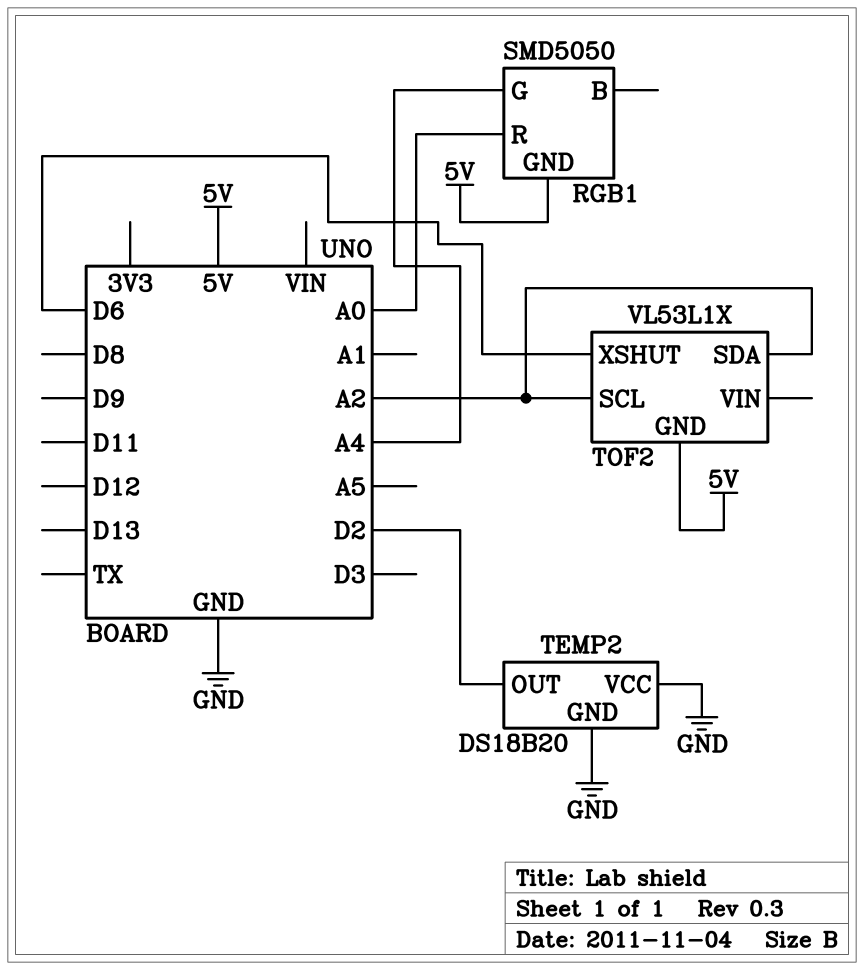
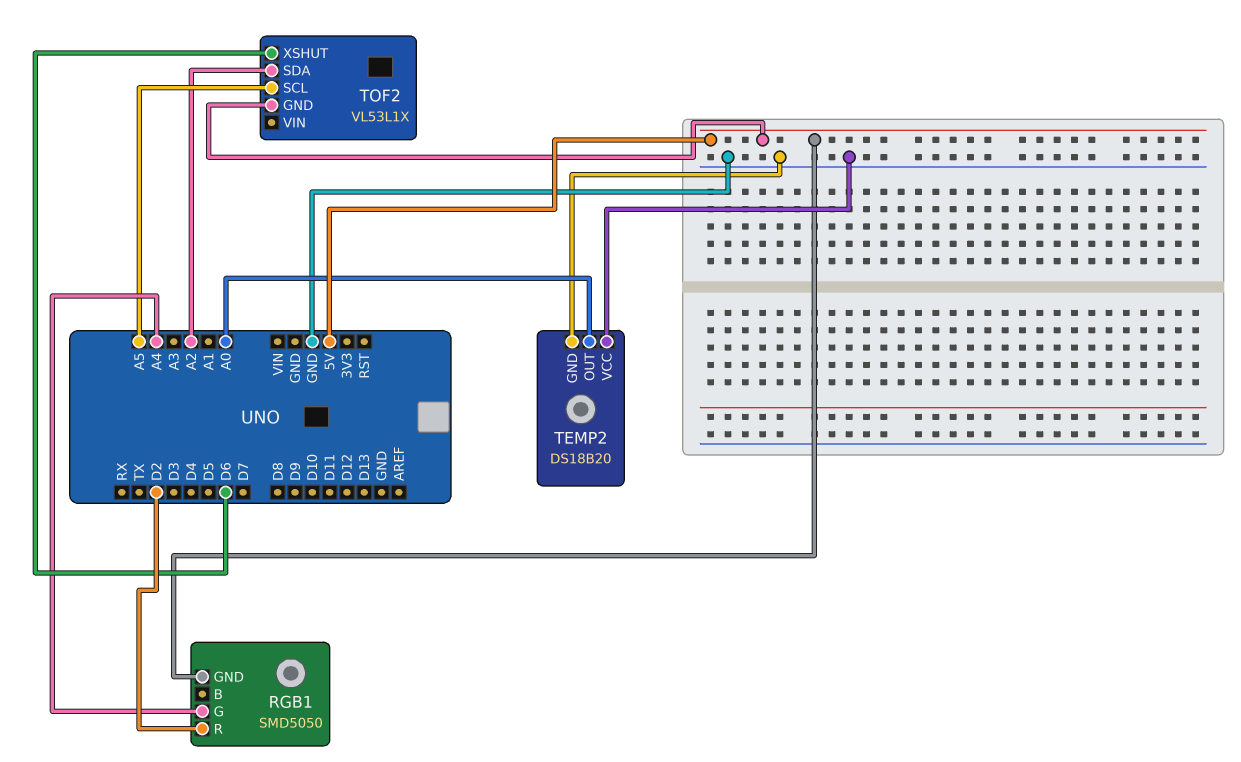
RGB1 pin R: A0 -> D2
TEMP2 pin OUT: D2 -> A0
TOF2 pin SCL: A2 -> A5

